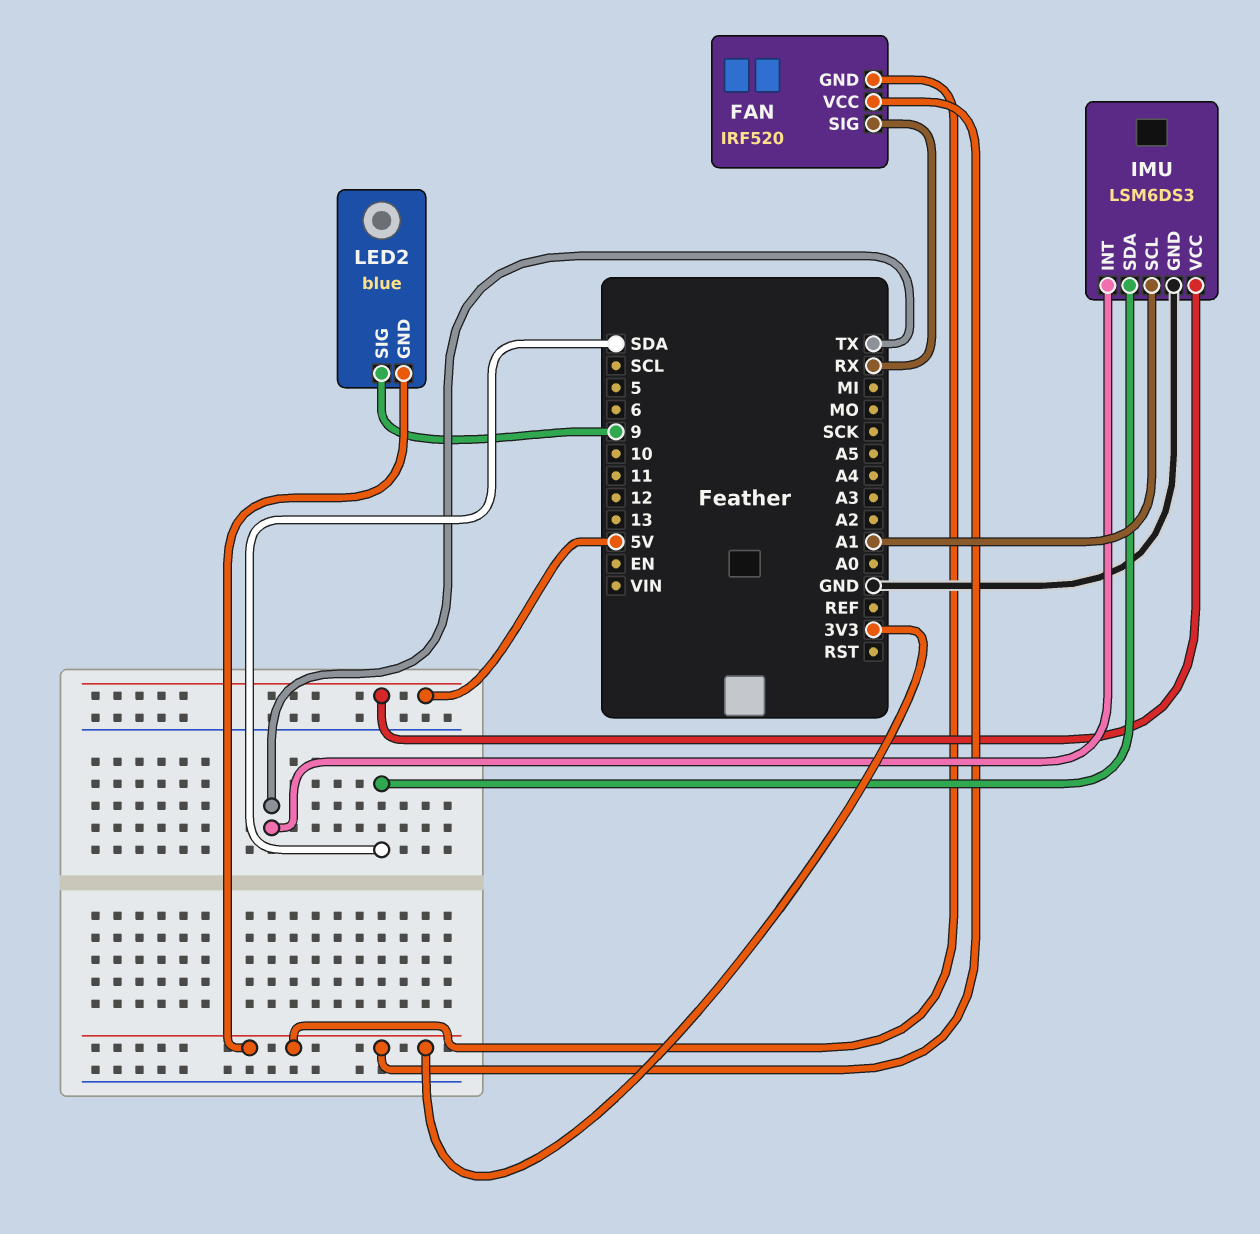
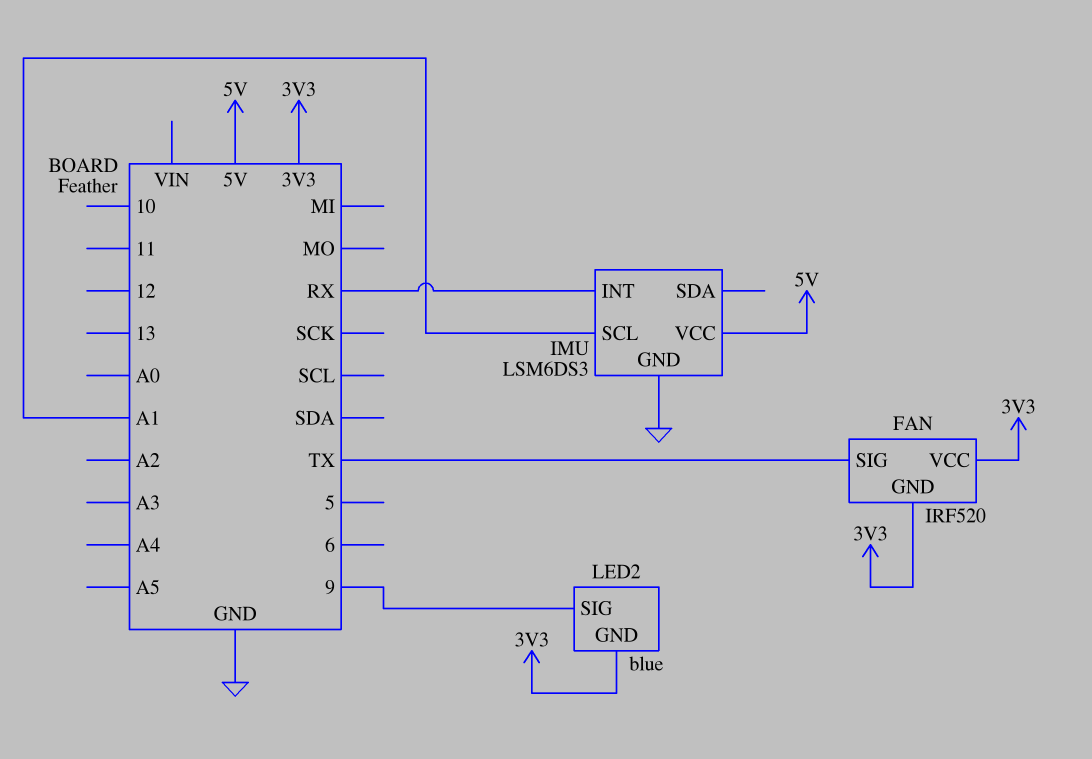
FAN pin SIG: RX -> TX
IMU pin INT: TX -> RX
IMU pin SDA: SDA -> none

